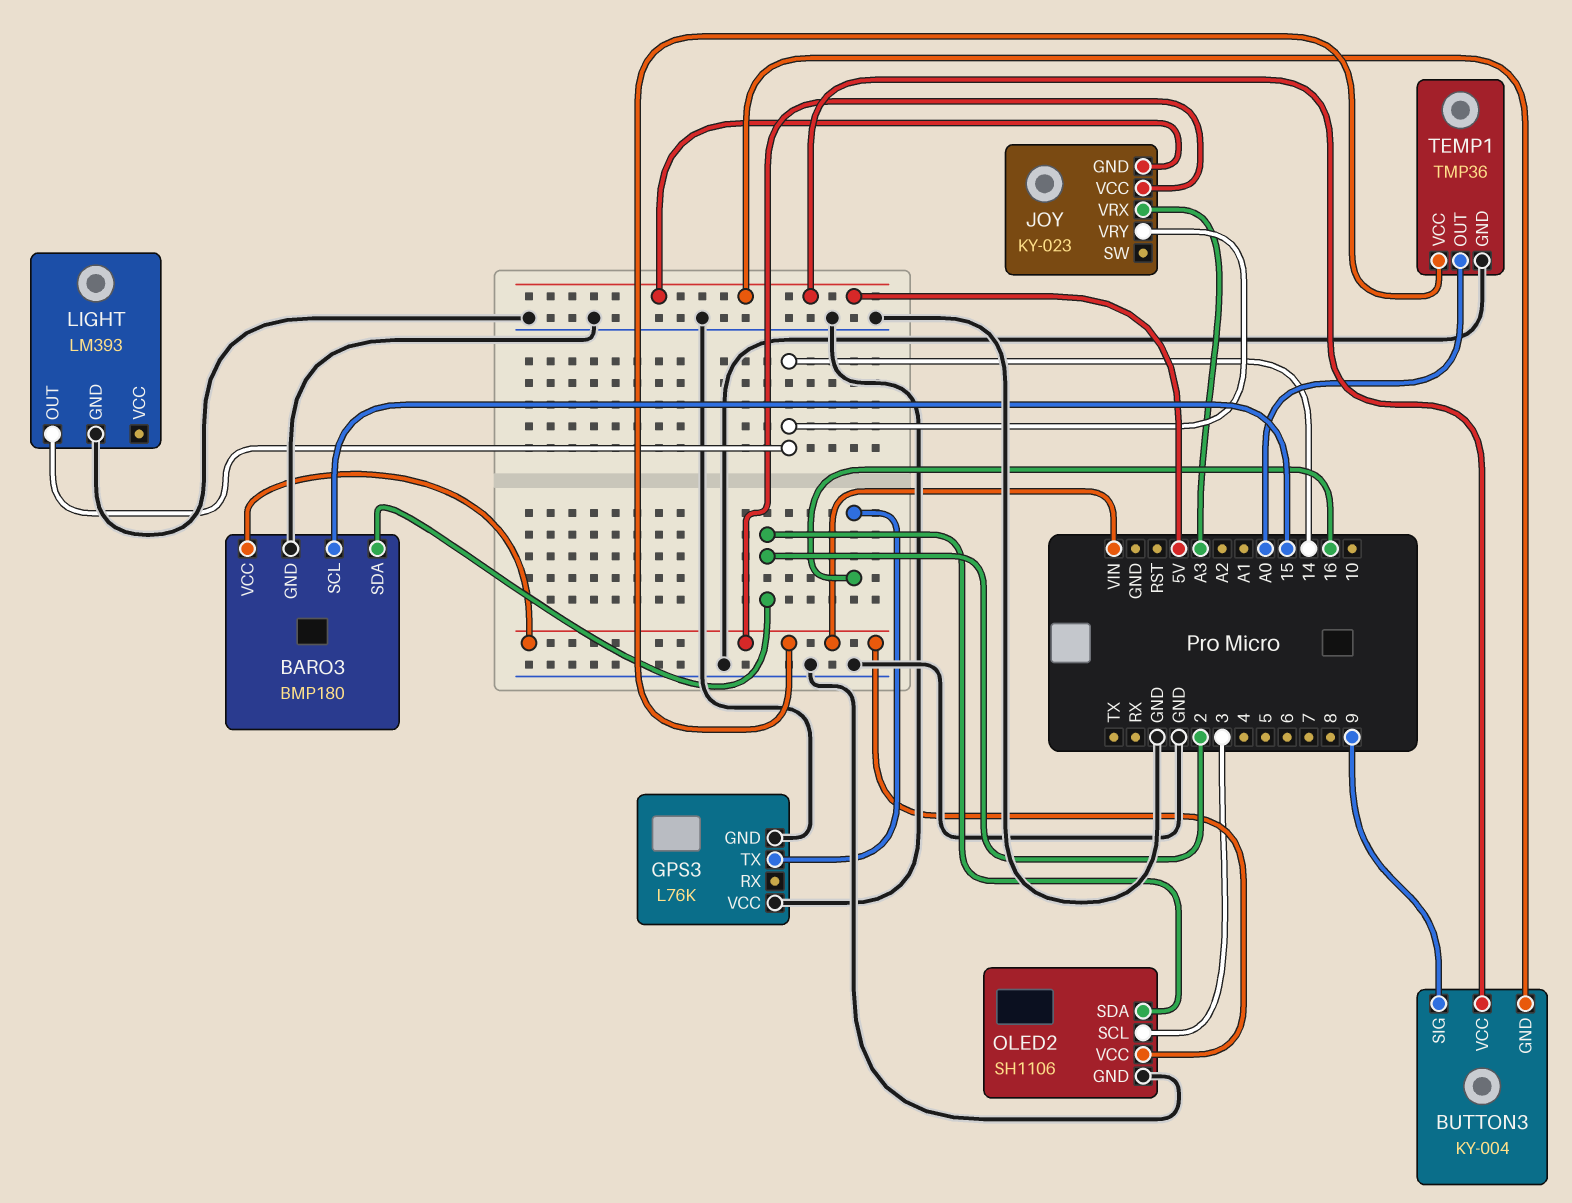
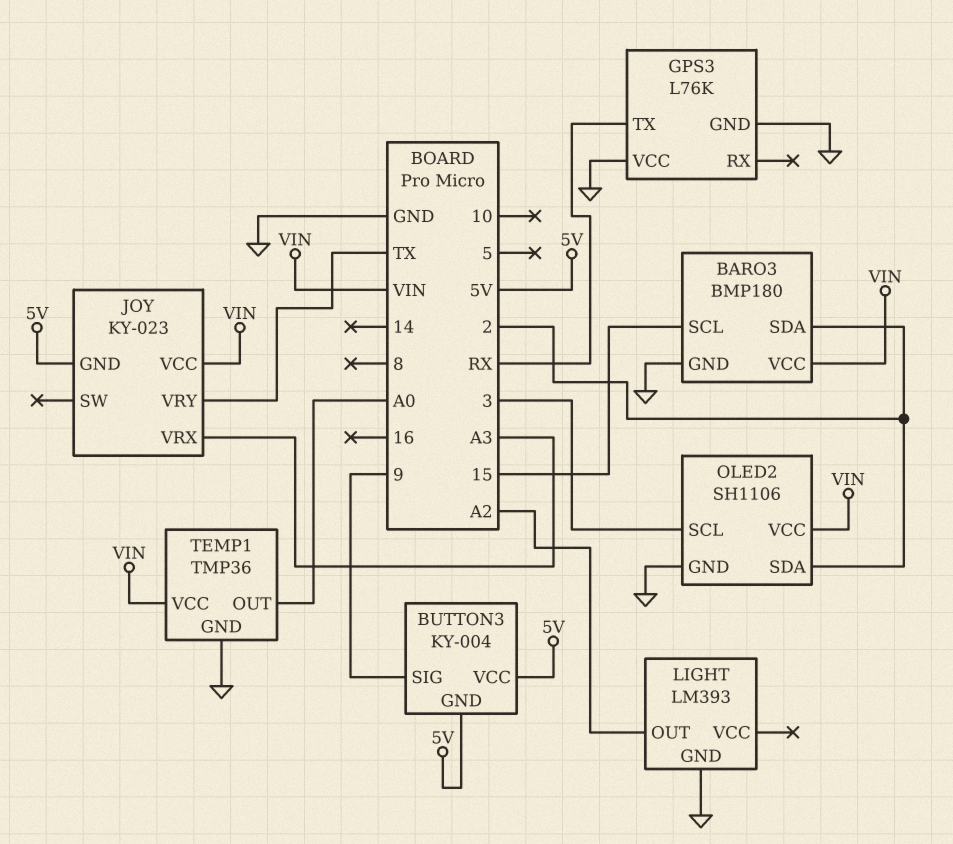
GPS3 pin TX: 16 -> RX
JOY pin VRY: 14 -> TX
LIGHT pin OUT: 14 -> A2

